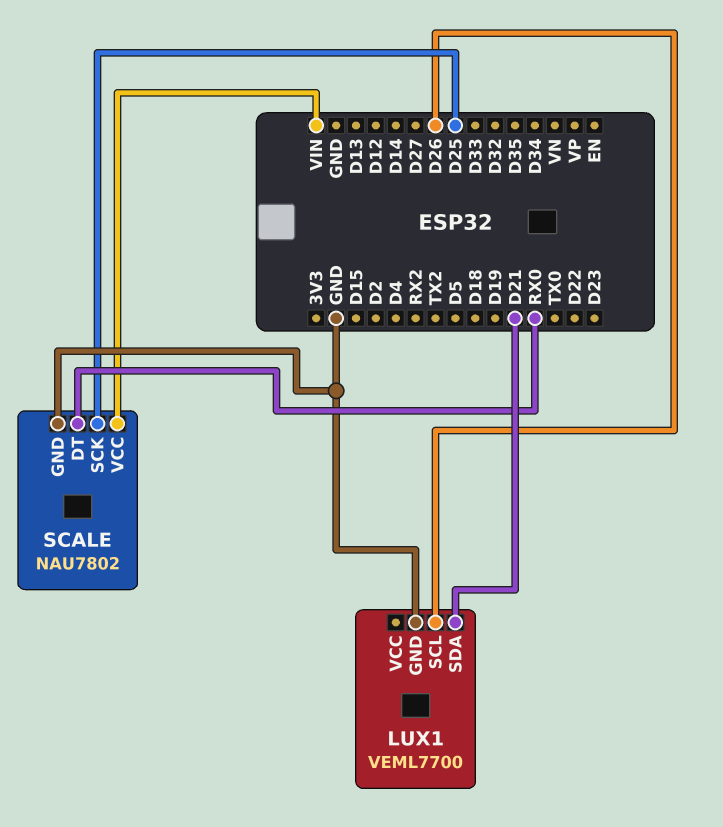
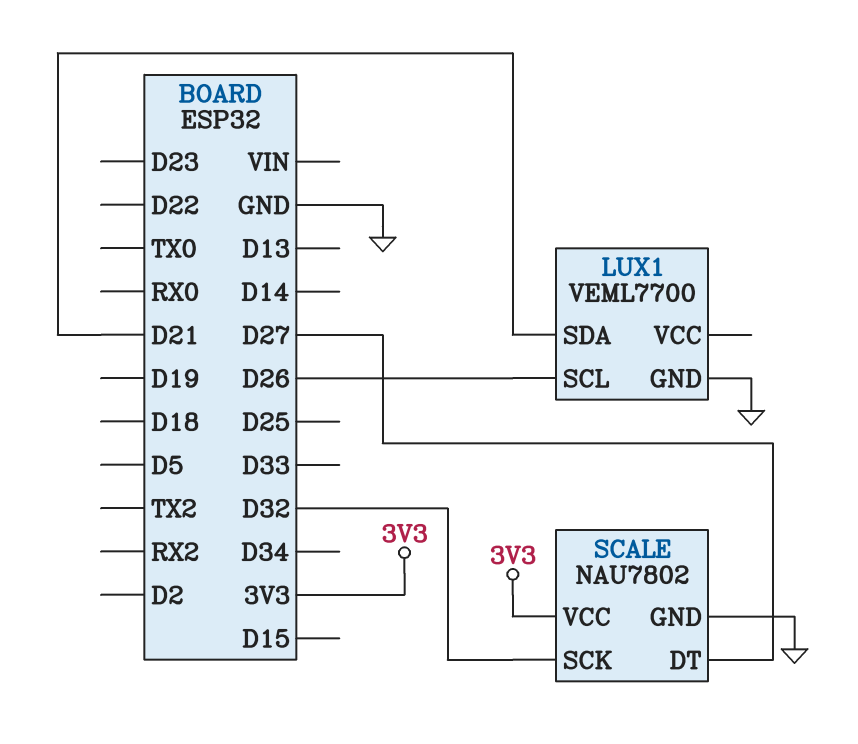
SCALE pin DT: RX0 -> D27
SCALE pin SCK: D25 -> D32
SCALE pin VCC: VIN -> 3V3

